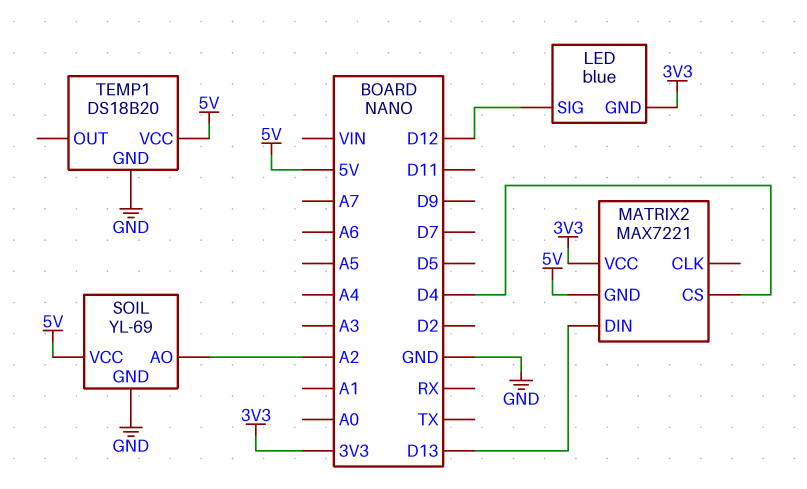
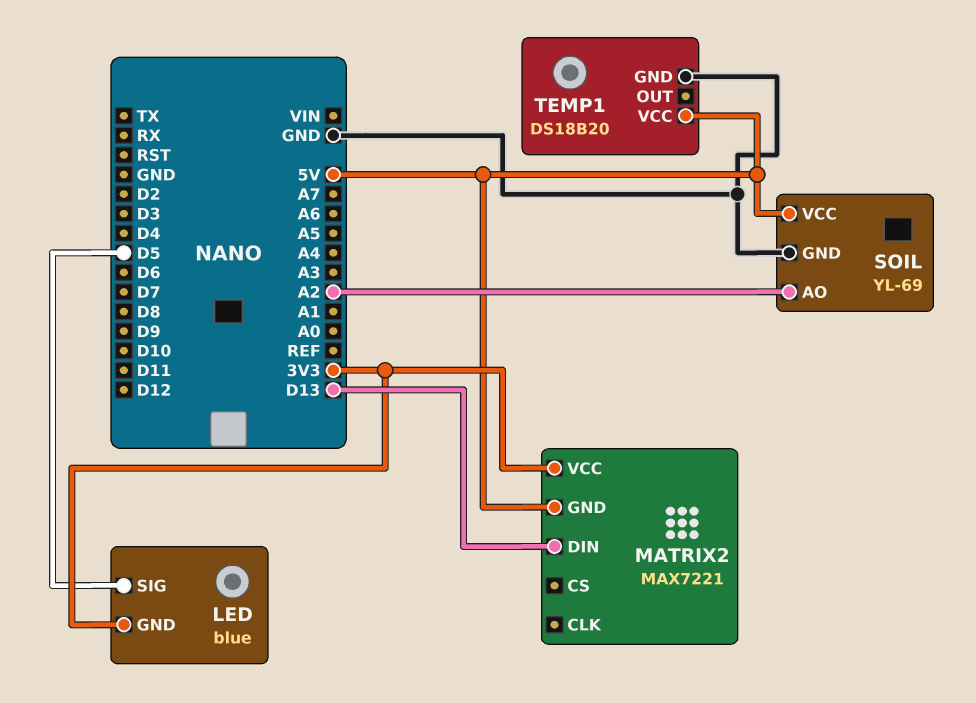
LED pin SIG: D12 -> D5
MATRIX2 pin CS: D4 -> none

